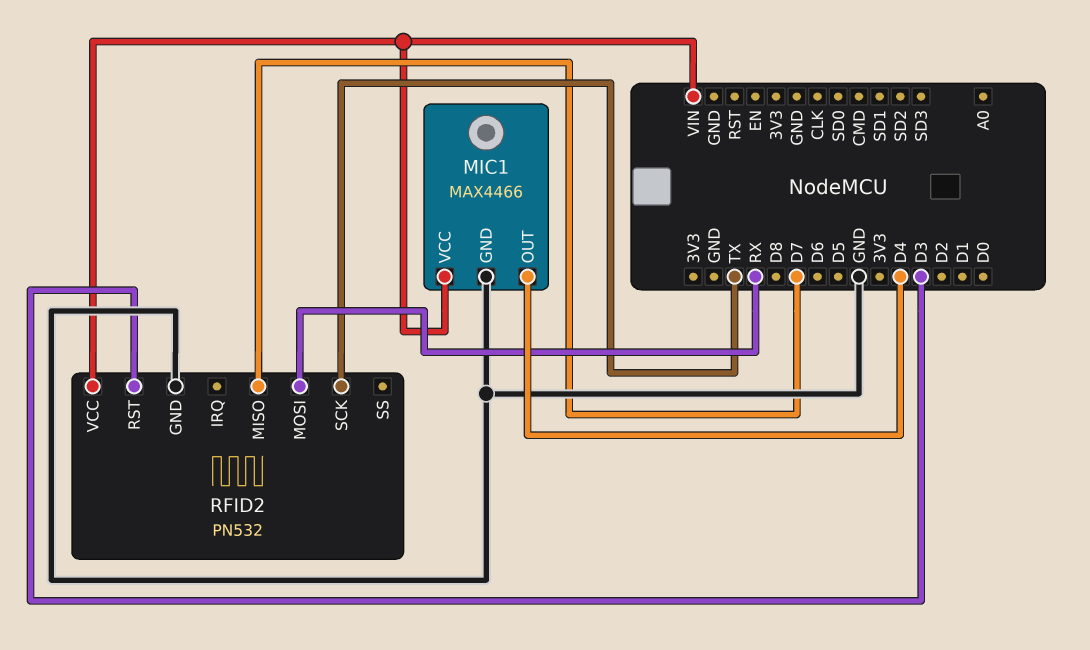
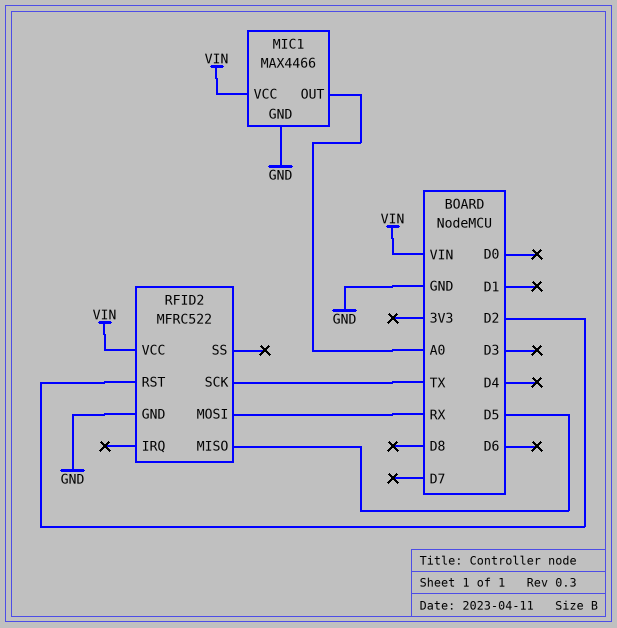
MIC1 pin OUT: D4 -> A0
RFID2: PN532 -> MFRC522
RFID2 pin MISO: D7 -> D5
RFID2 pin RST: D3 -> D2

